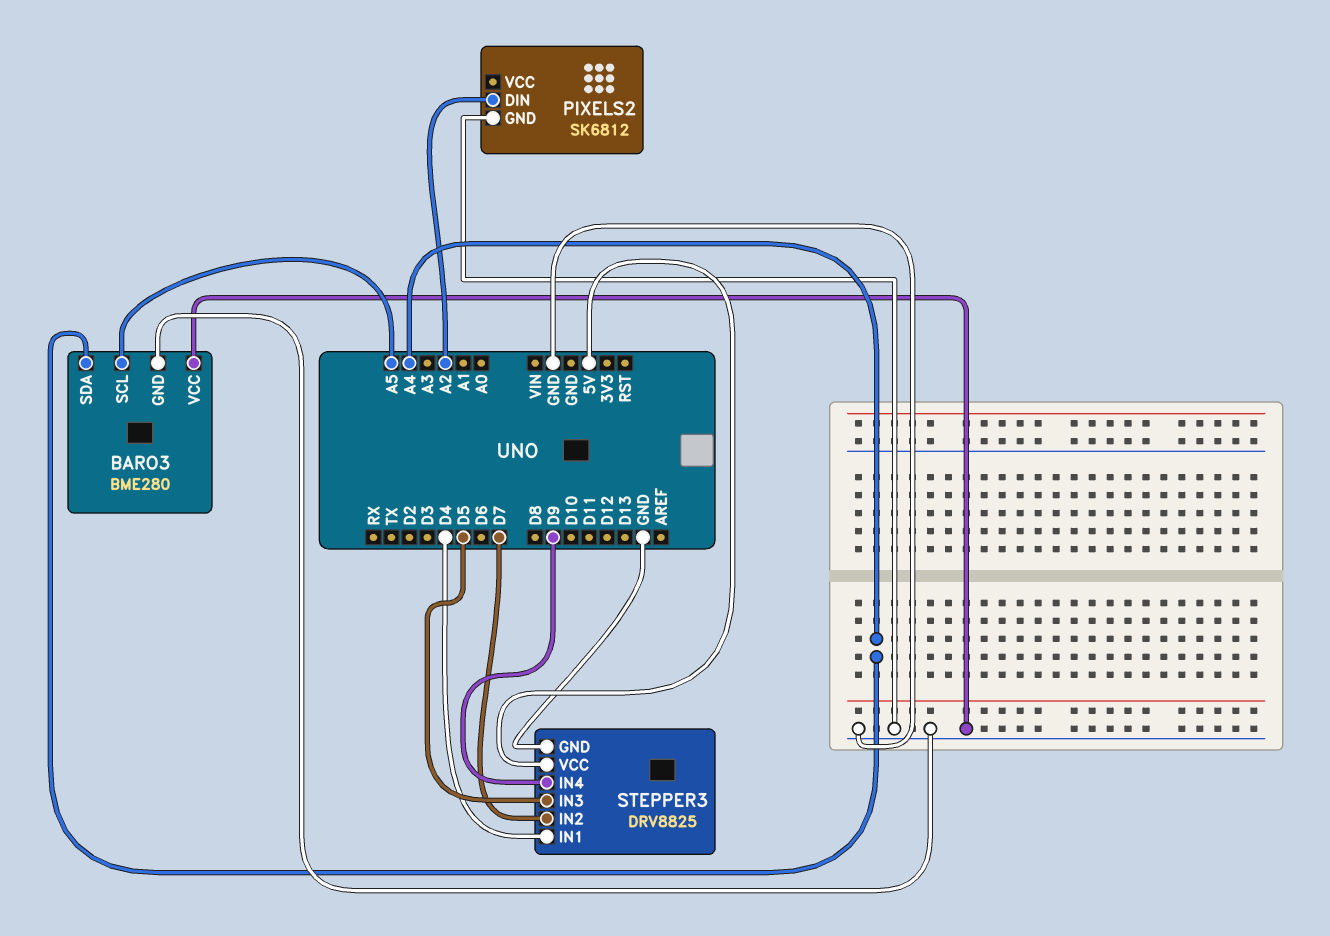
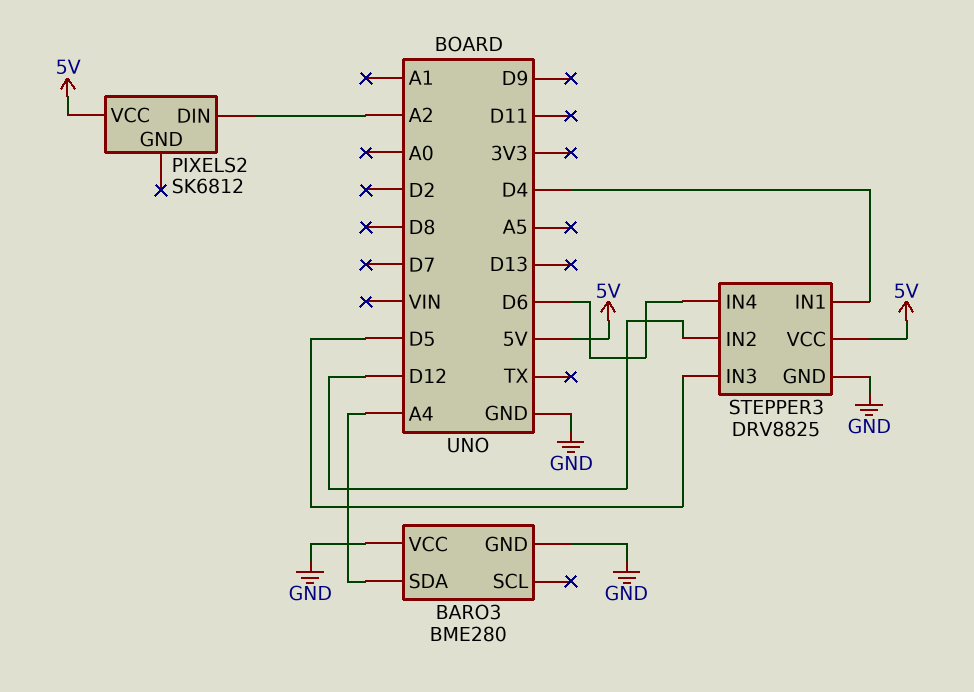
BARO3 pin SCL: A5 -> none
PIXELS2 pin GND: GND -> none
PIXELS2 pin VCC: none -> 5V
STEPPER3 pin IN2: D7 -> D12
STEPPER3 pin IN4: D9 -> D6

